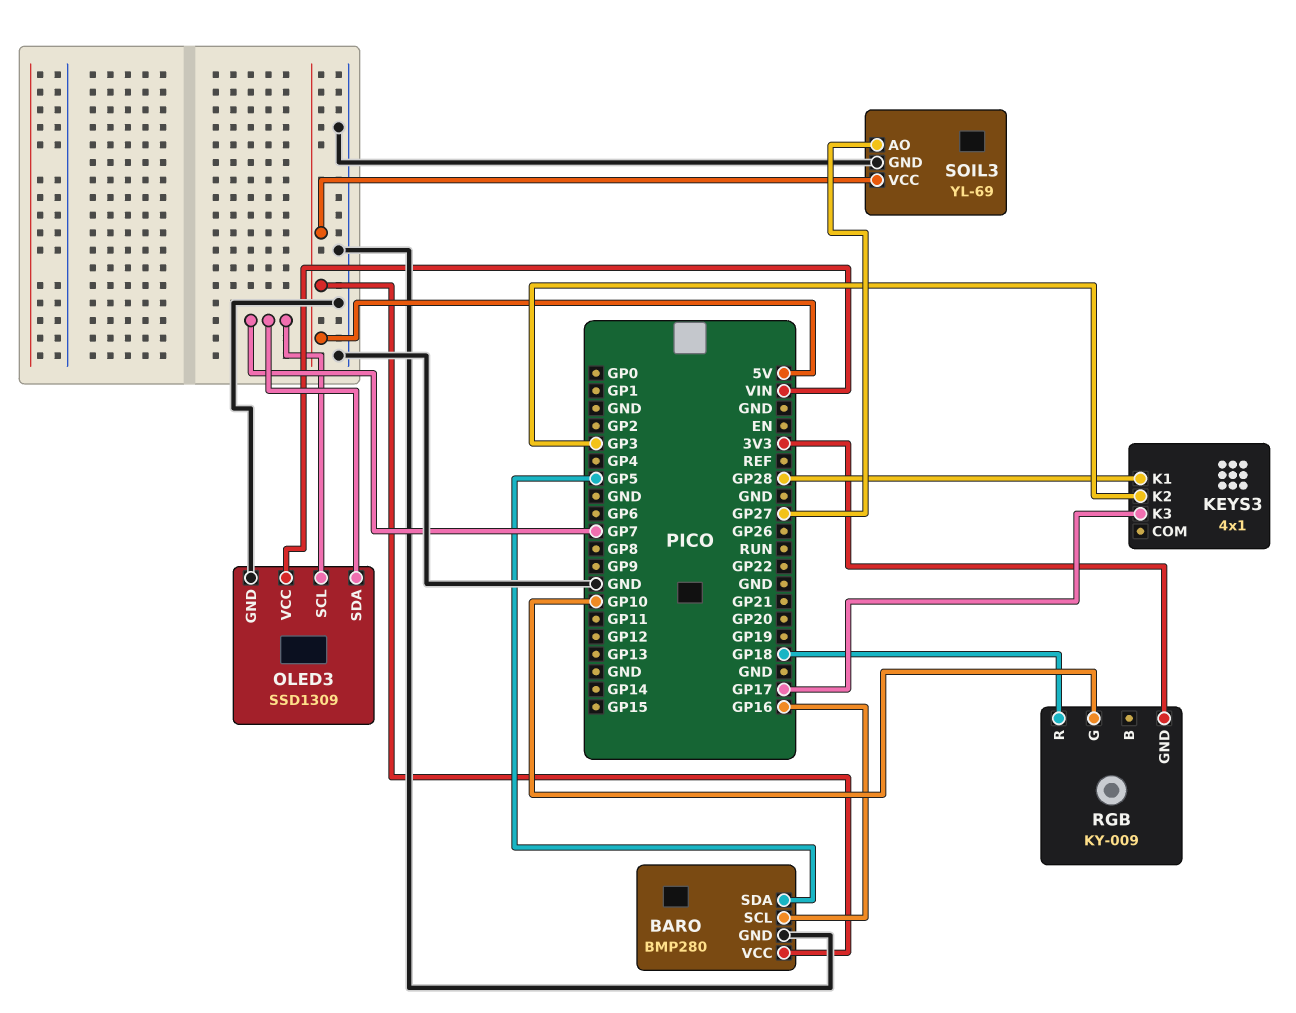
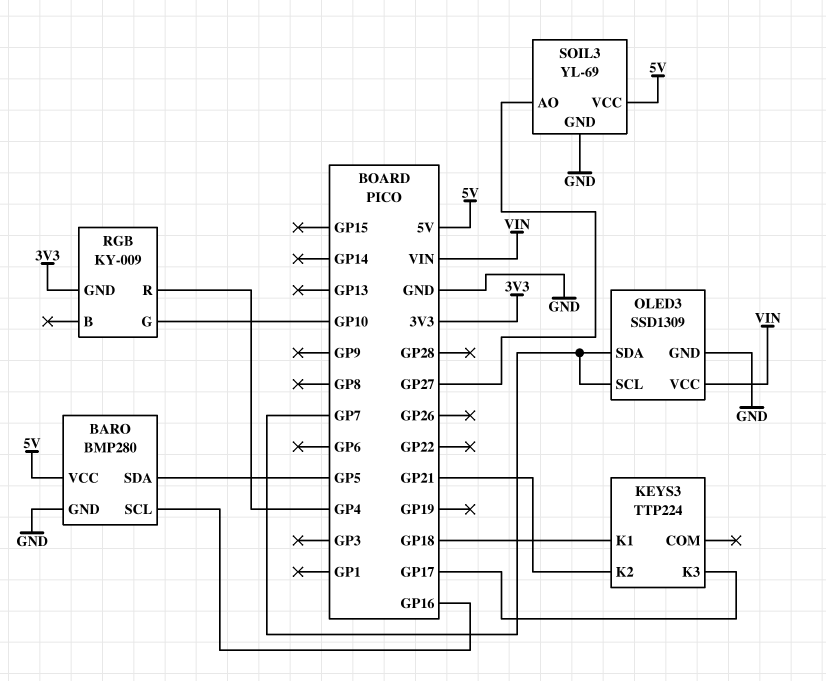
KEYS3: 4x1 -> TTP224
KEYS3 pin K1: GP28 -> GP18
KEYS3 pin K2: GP3 -> GP21
RGB pin R: GP18 -> GP4

